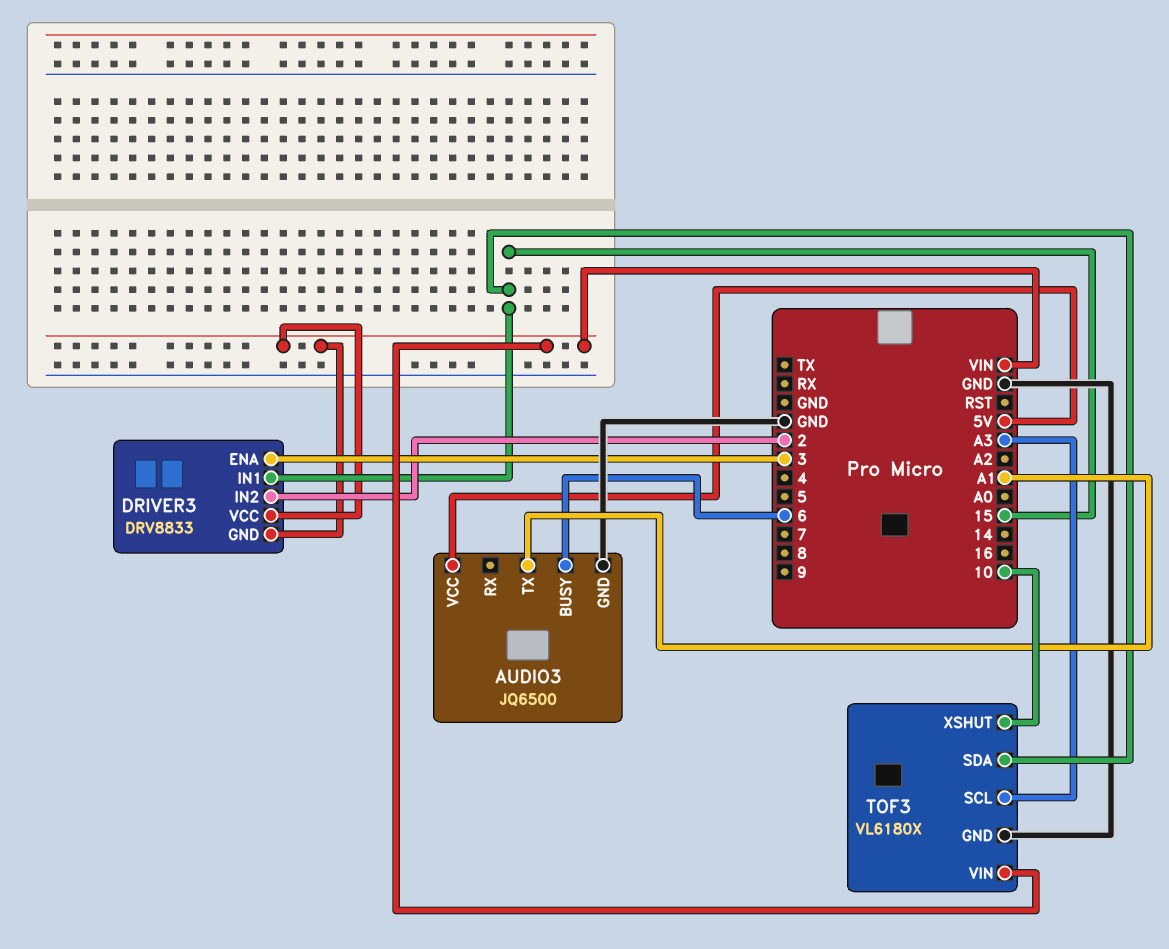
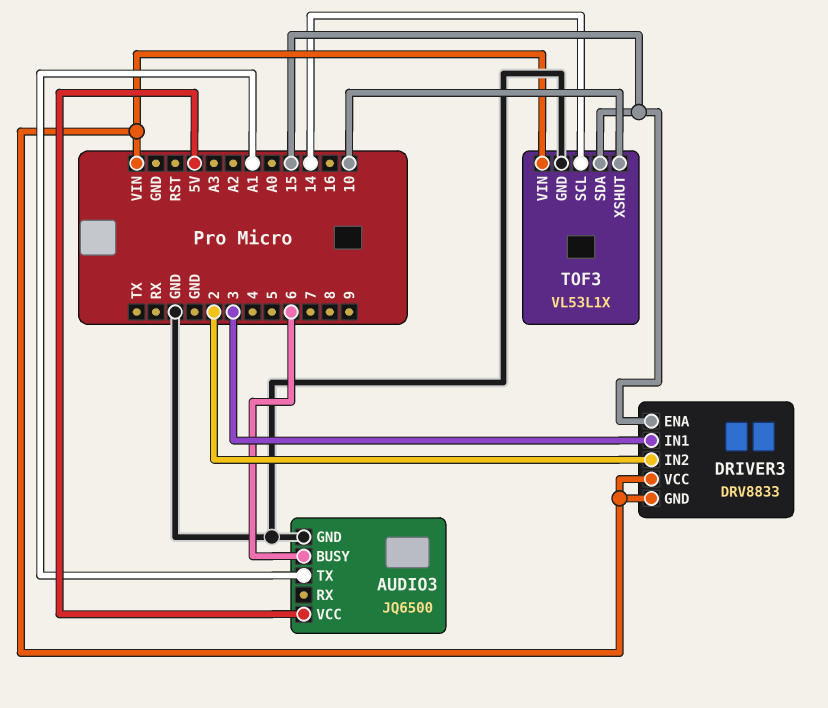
DRIVER3 pin ENA: 3 -> 15
DRIVER3 pin IN1: 15 -> 3
TOF3: VL6180X -> VL53L1X
TOF3 pin SCL: A3 -> 14

